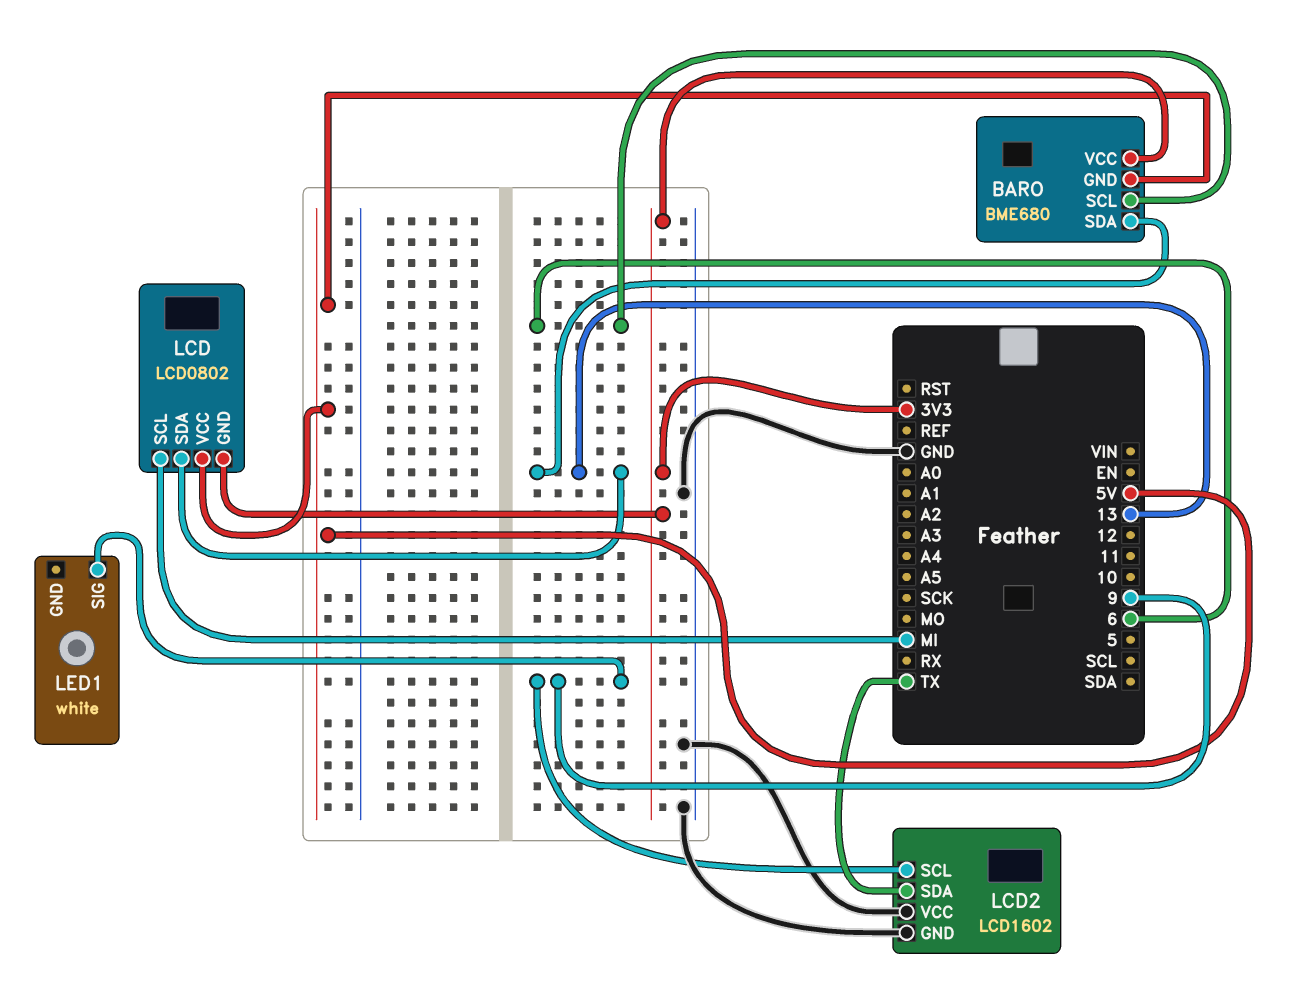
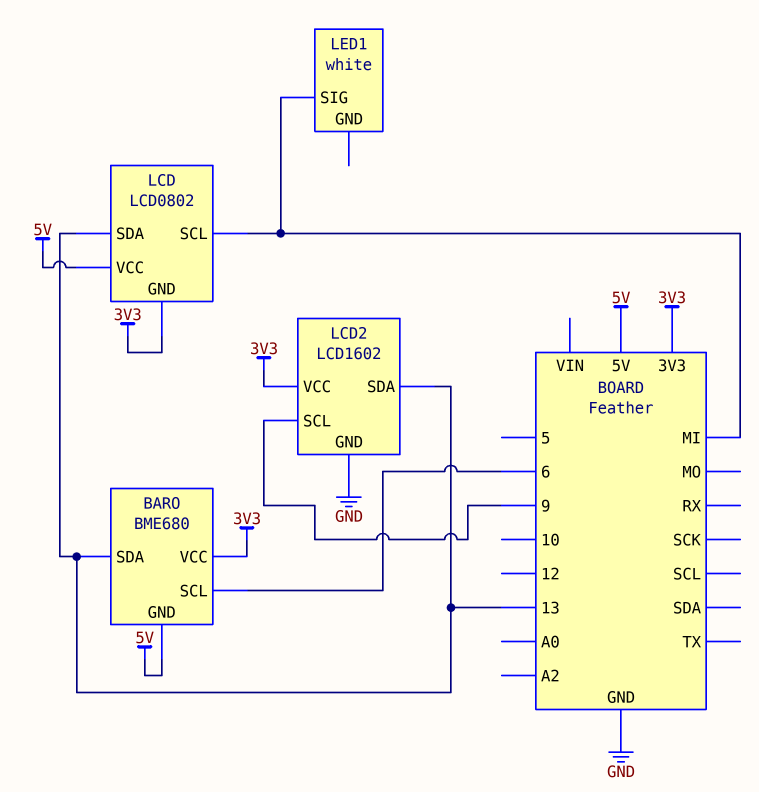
LCD2 pin SDA: TX -> 13
LCD2 pin VCC: GND -> 3V3
LED1 pin SIG: 9 -> MI

